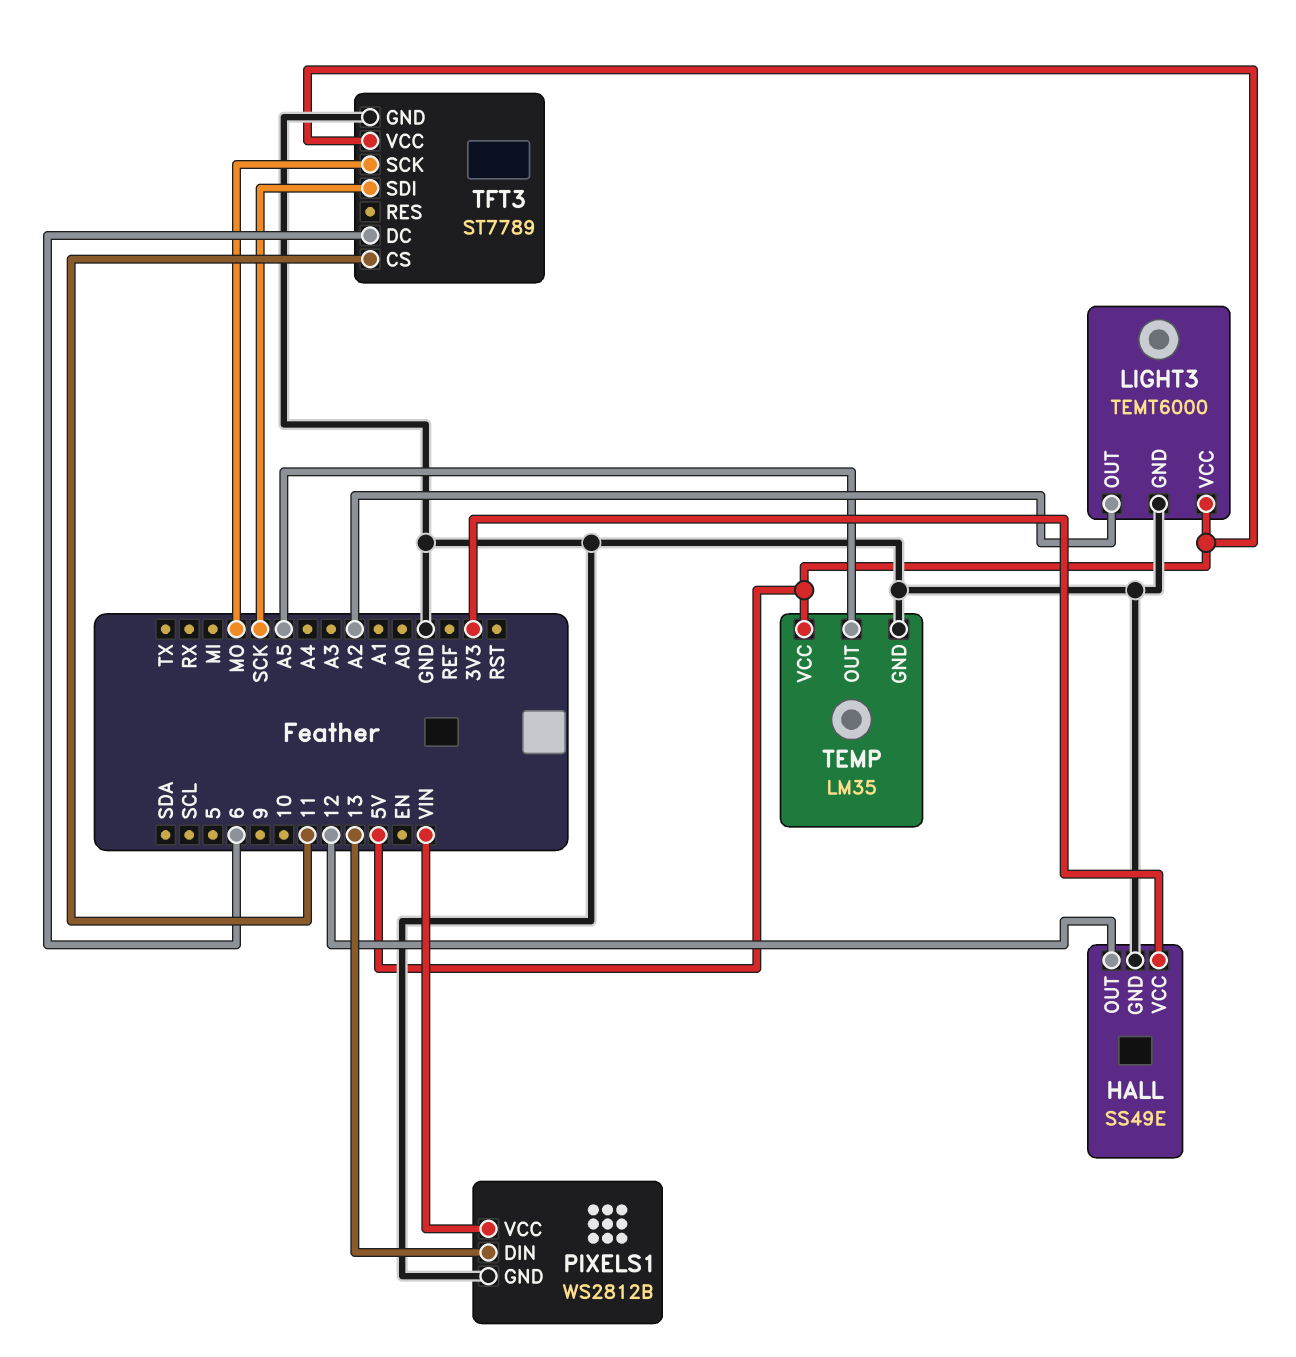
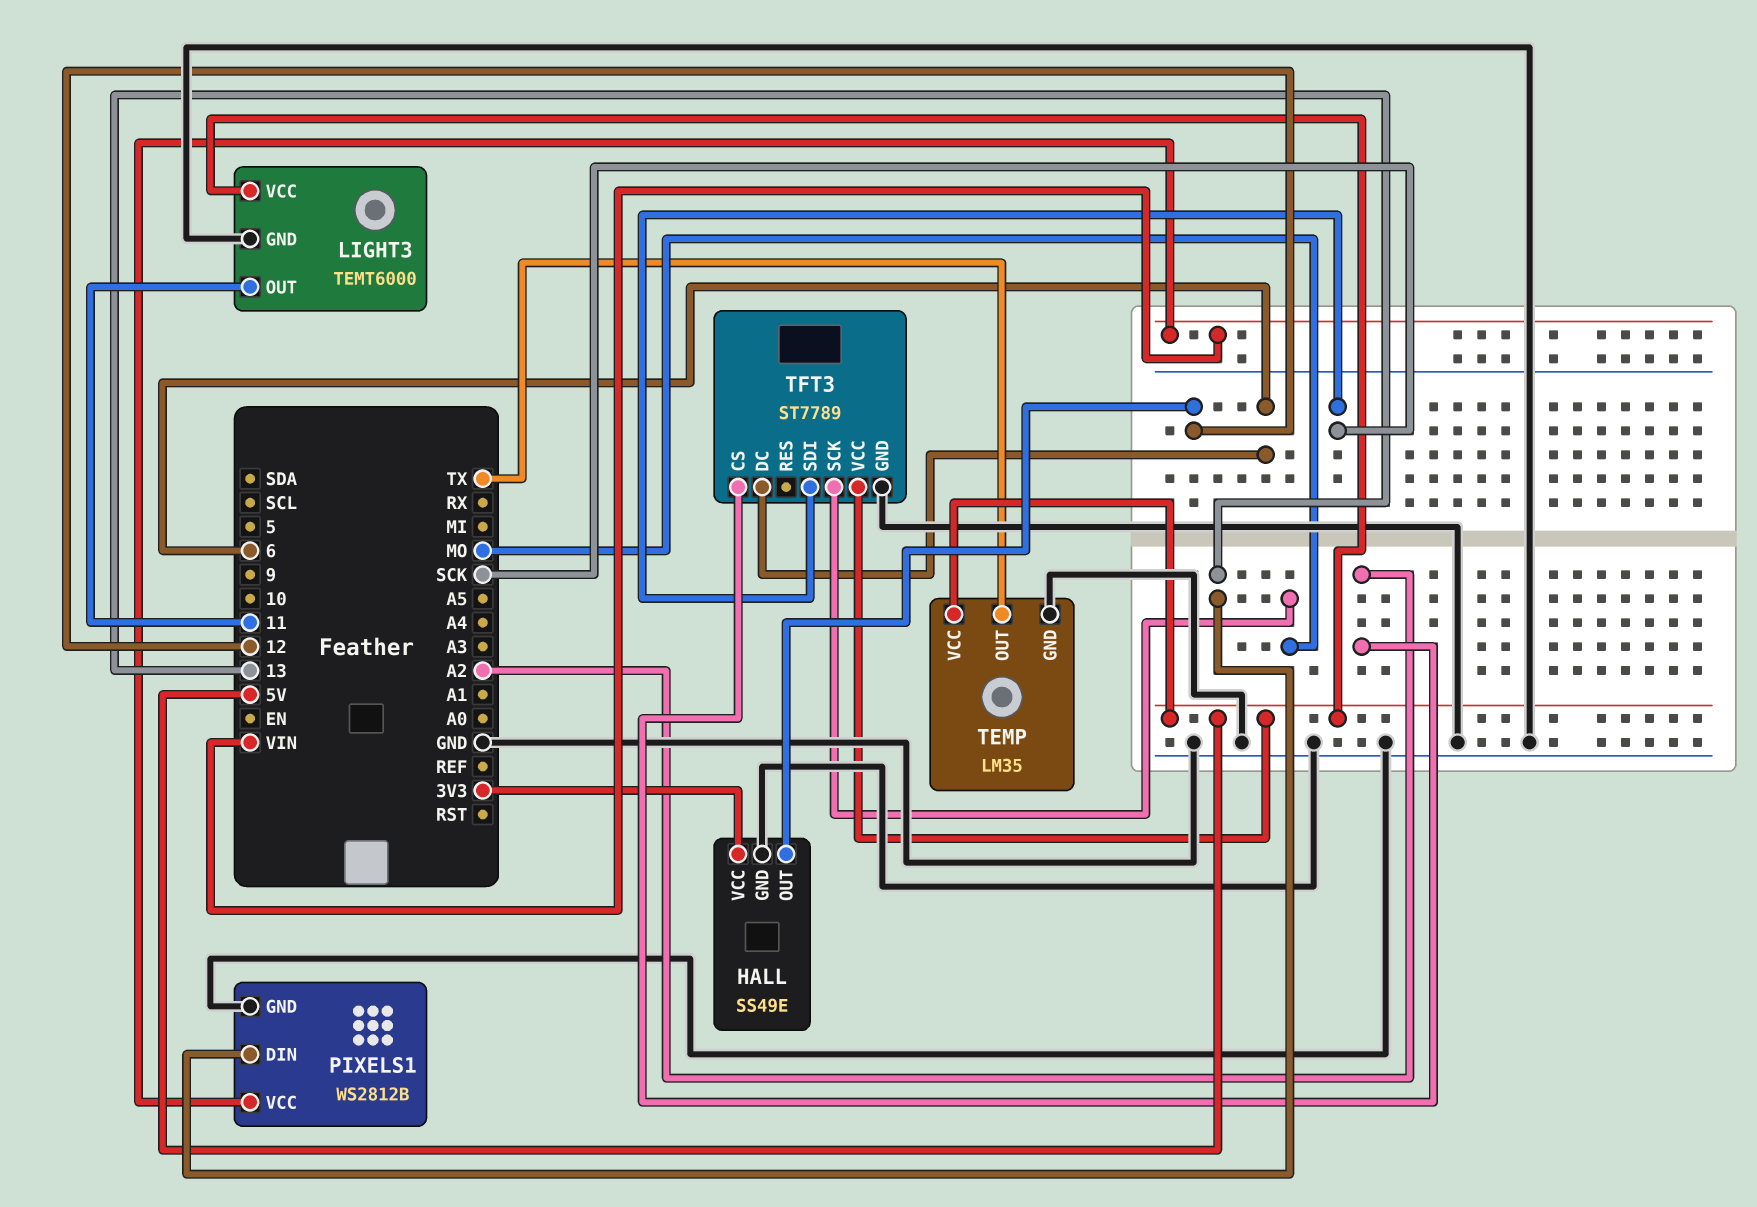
LIGHT3 pin OUT: A2 -> 11
TEMP pin OUT: A5 -> TX
TFT3 pin CS: 11 -> A2

